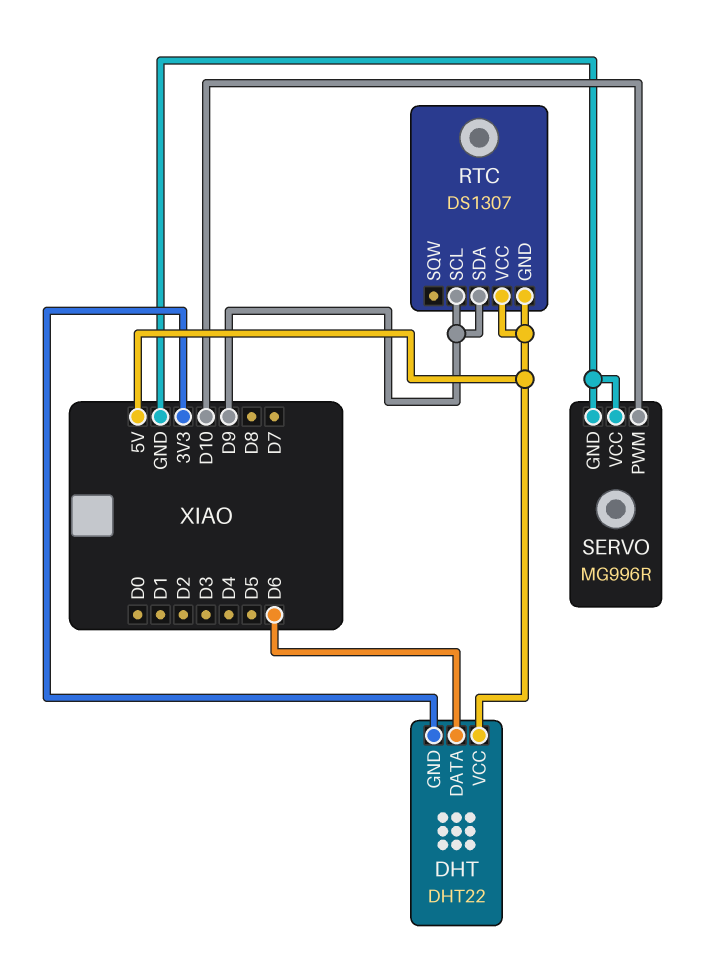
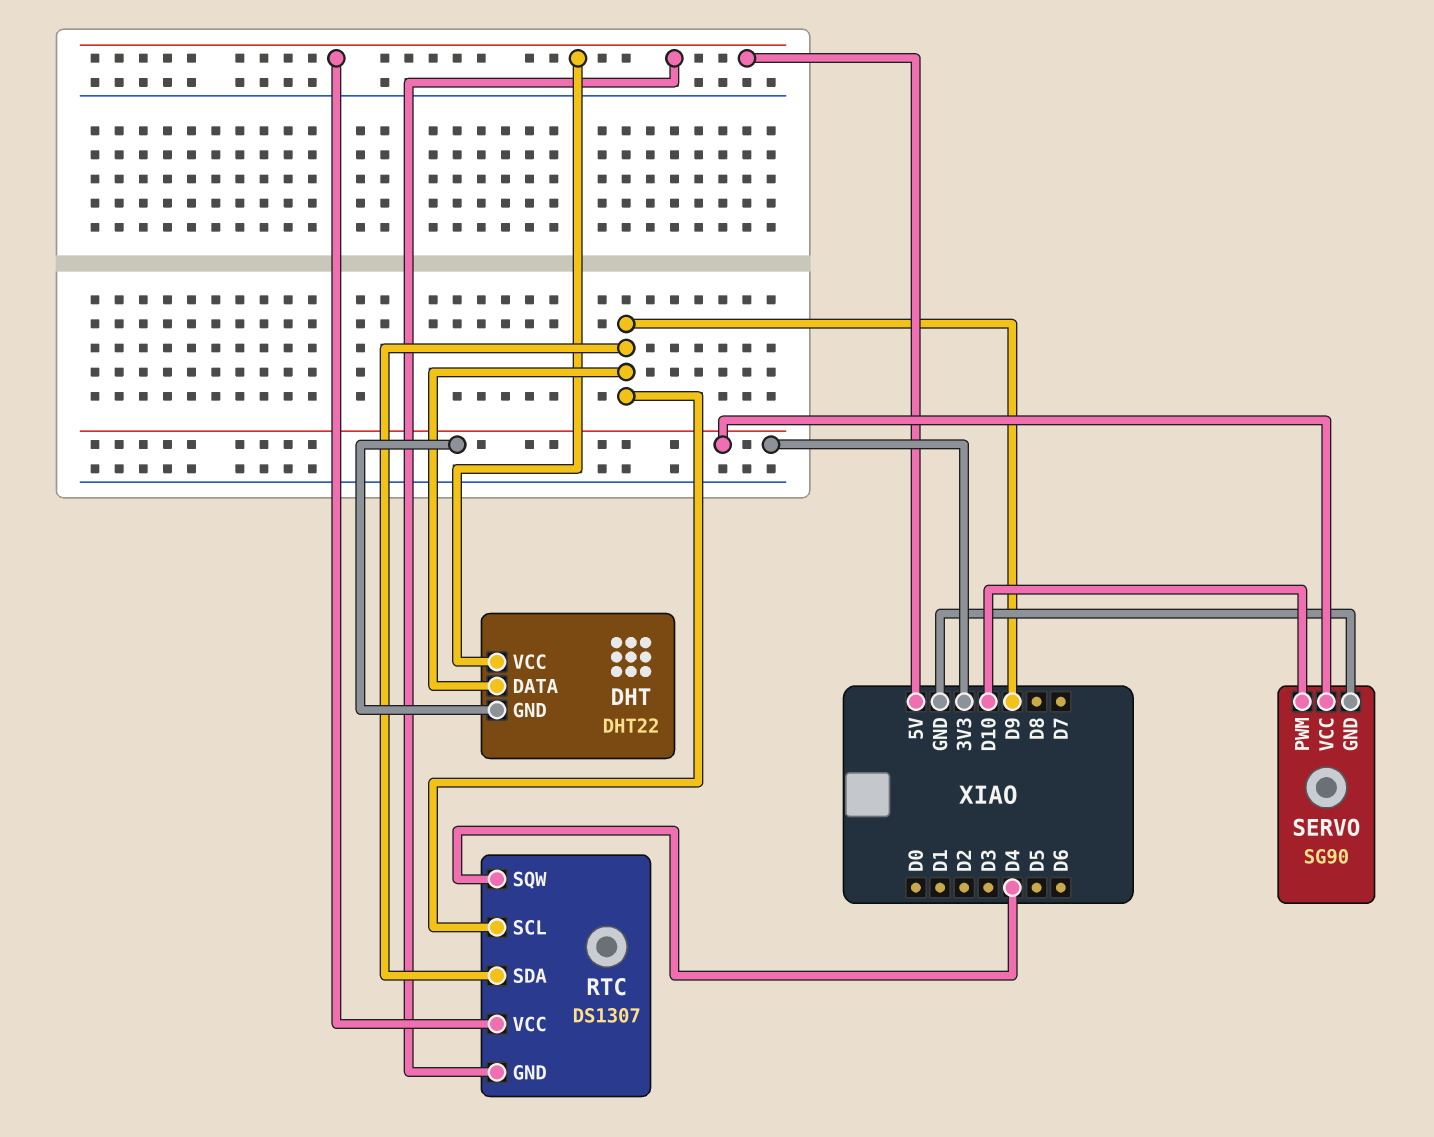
DHT pin DATA: D6 -> D9
RTC pin SQW: none -> D4
SERVO: MG996R -> SG90
SERVO pin VCC: GND -> 3V3

